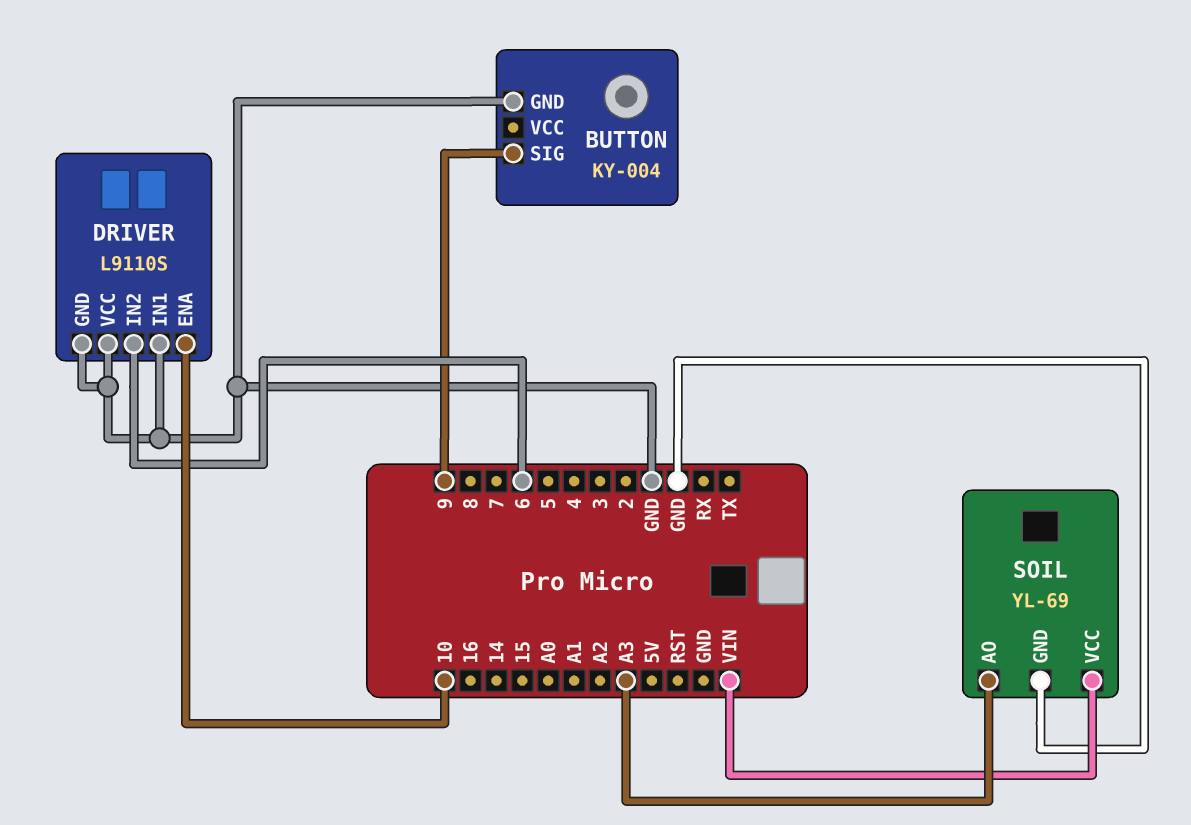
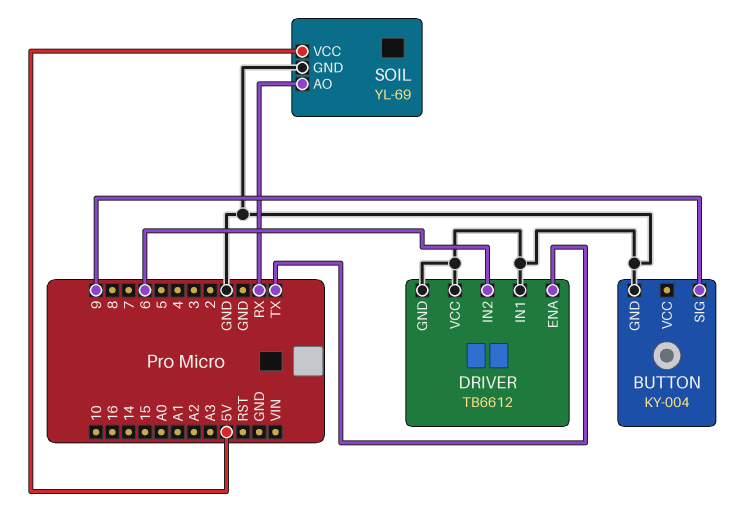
DRIVER: L9110S -> TB6612
DRIVER pin ENA: 10 -> TX
SOIL pin AO: A3 -> RX
SOIL pin VCC: VIN -> 5V

